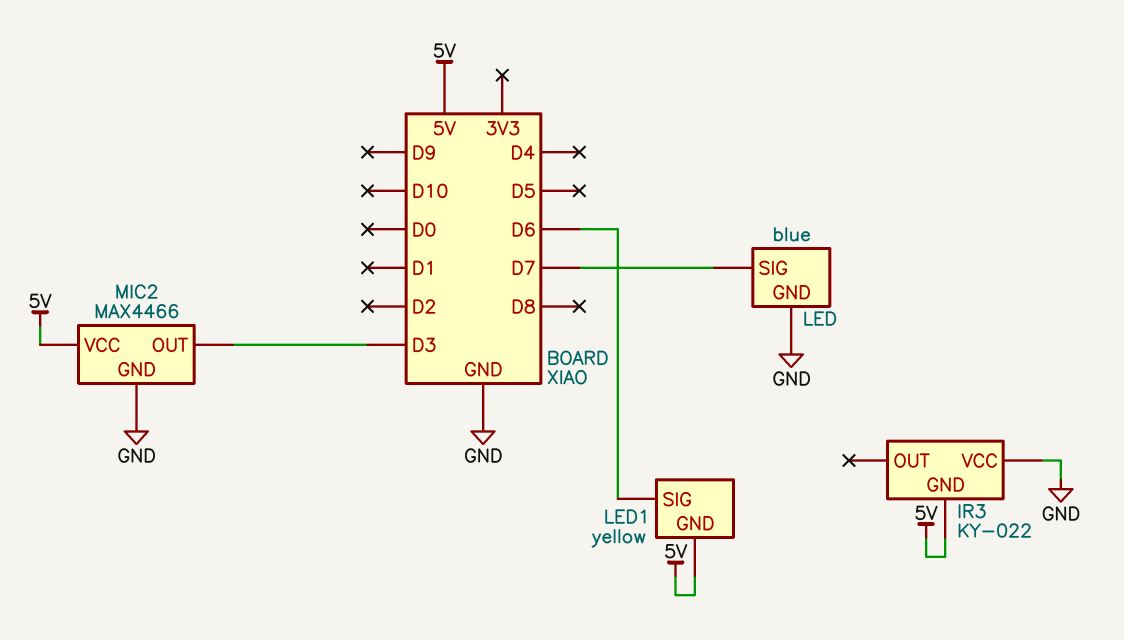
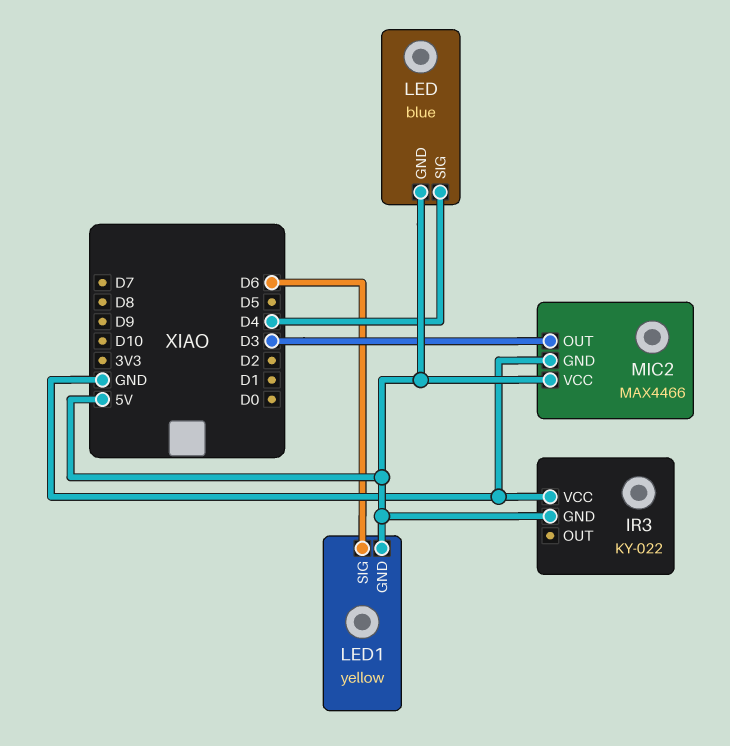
LED pin GND: GND -> 5V
LED pin SIG: D7 -> D4

